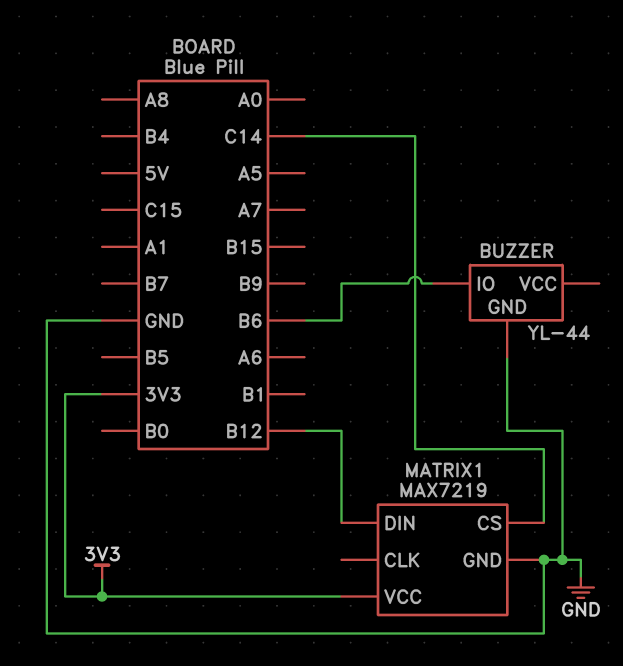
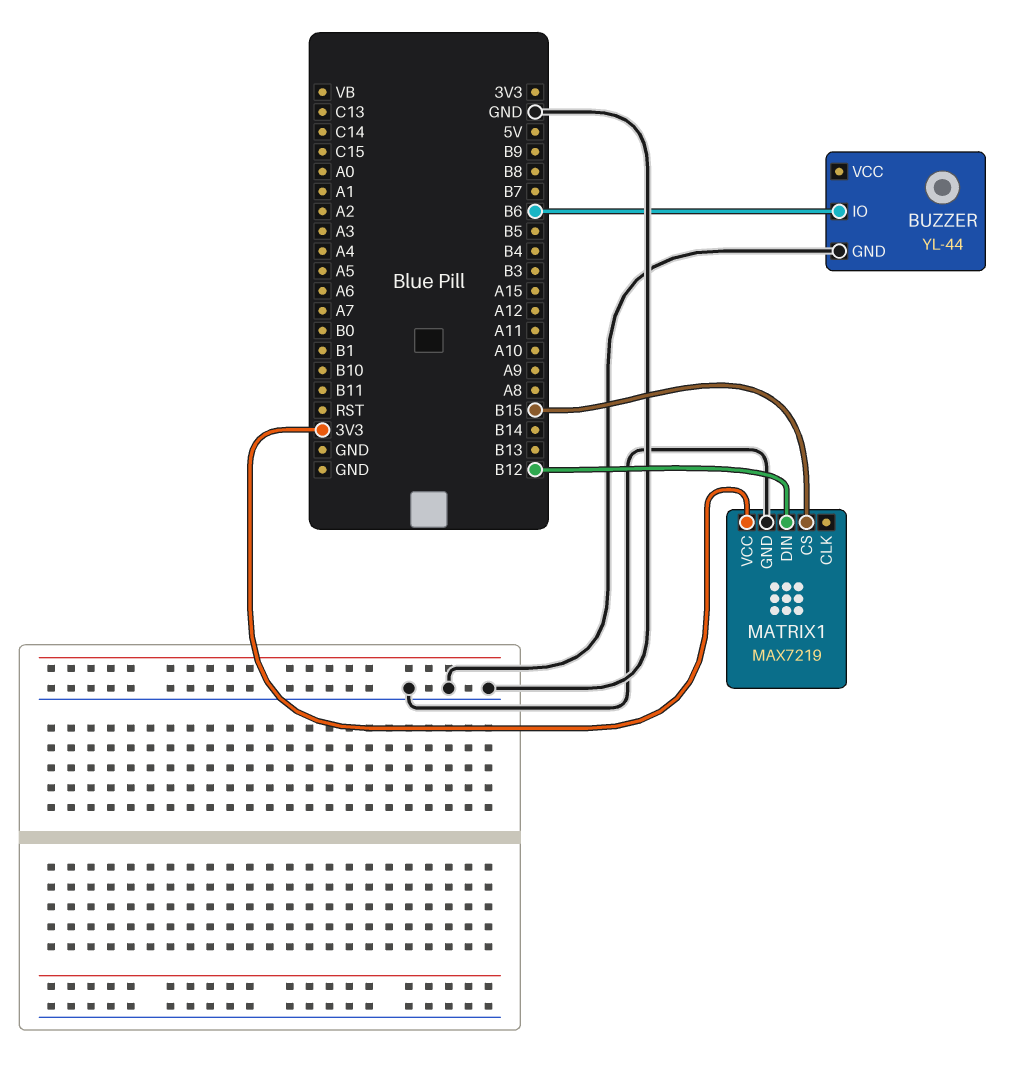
MATRIX1 pin CS: C14 -> B15

